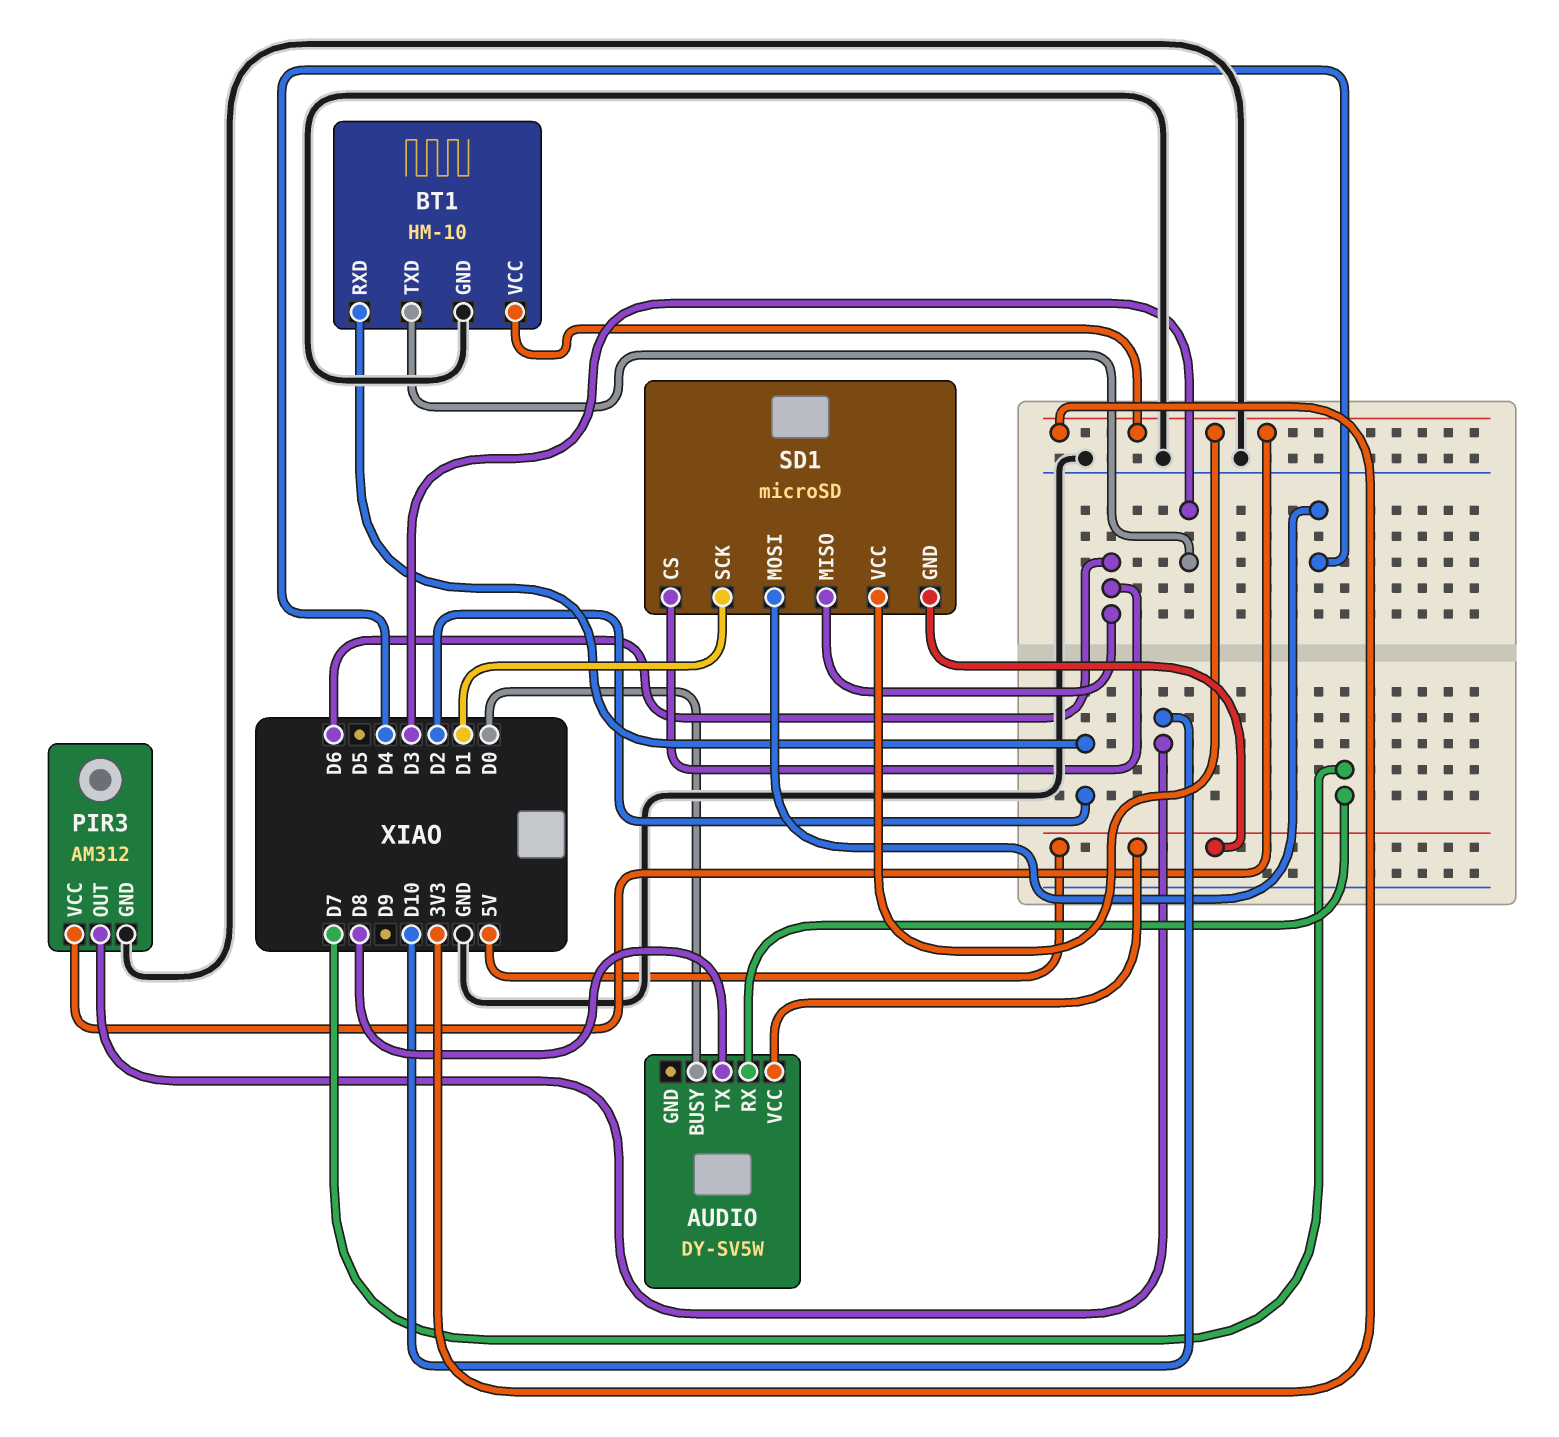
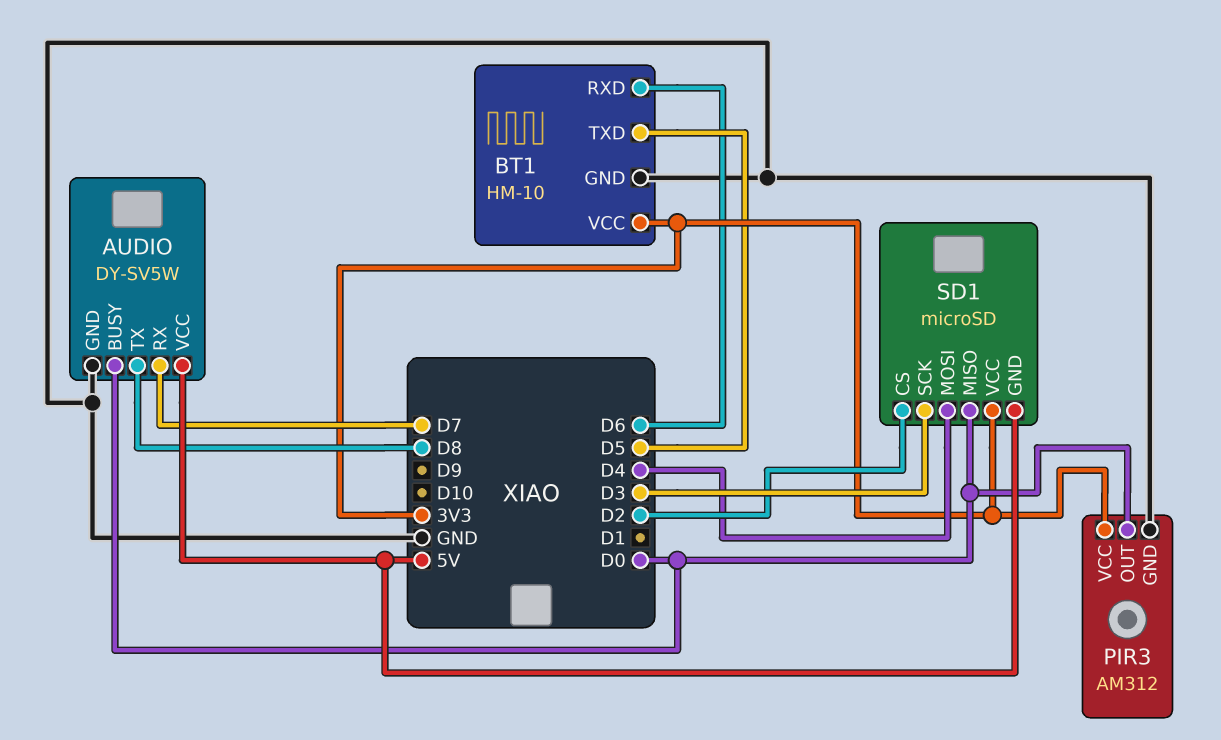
AUDIO pin GND: none -> GND
BT1 pin RXD: D2 -> D6
BT1 pin TXD: D3 -> D5
PIR3 pin OUT: D10 -> D0
SD1 pin CS: D6 -> D2
SD1 pin MISO: D6 -> D0
SD1 pin SCK: D1 -> D3

